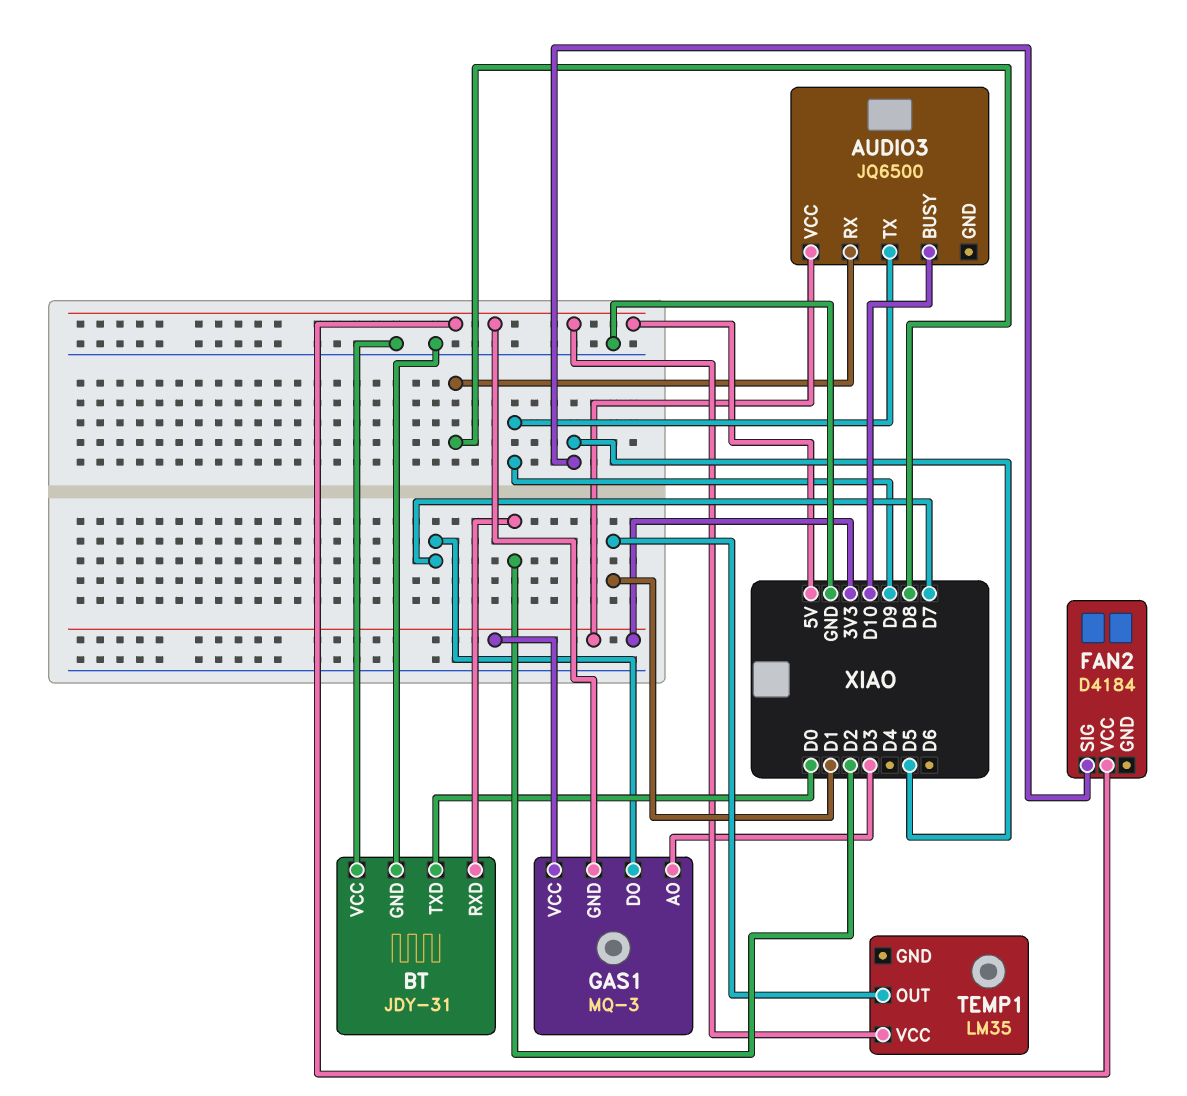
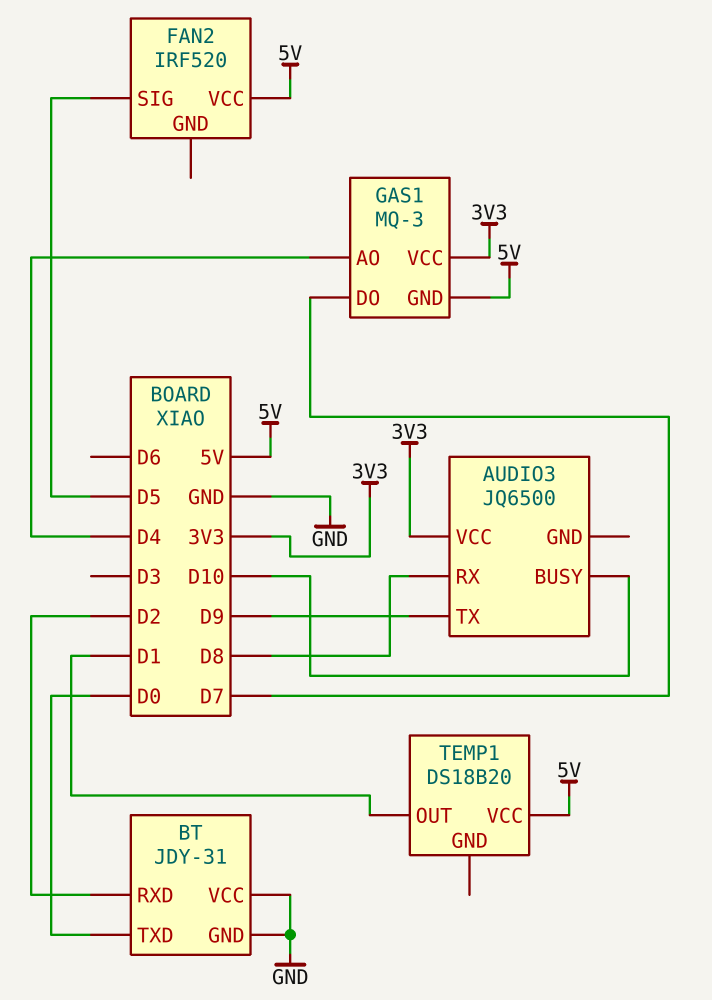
FAN2: D4184 -> IRF520
GAS1 pin AO: D3 -> D4
TEMP1: LM35 -> DS18B20

